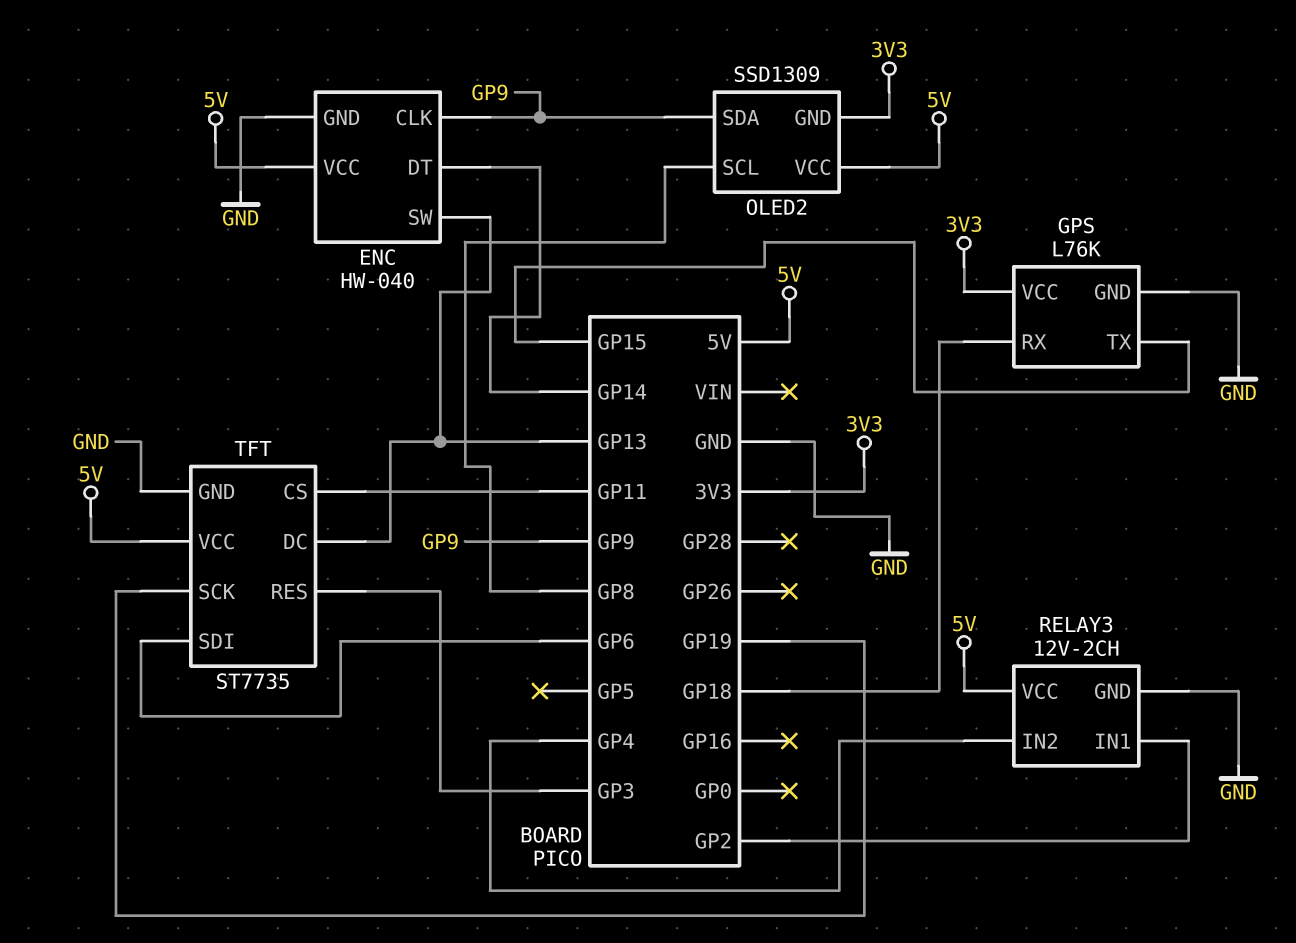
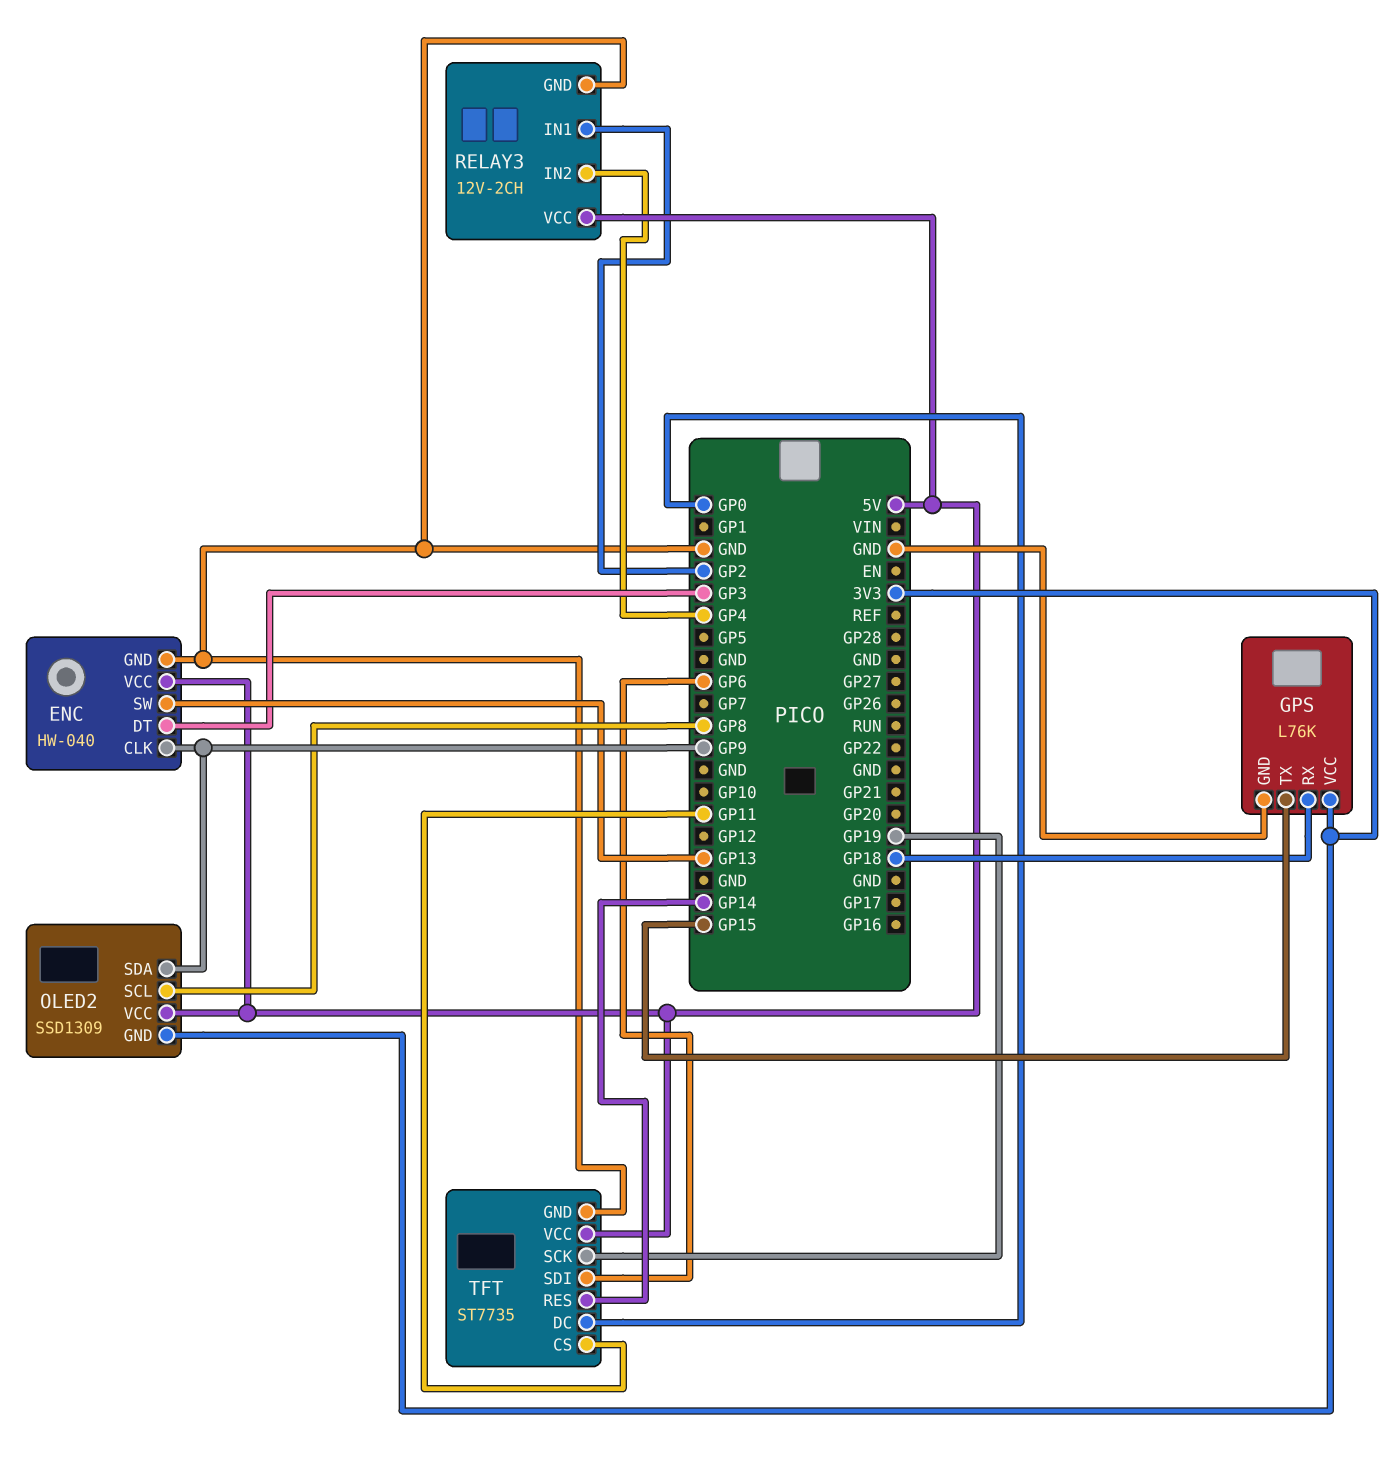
ENC pin DT: GP14 -> GP3
TFT pin DC: GP13 -> GP0
TFT pin RES: GP3 -> GP14

